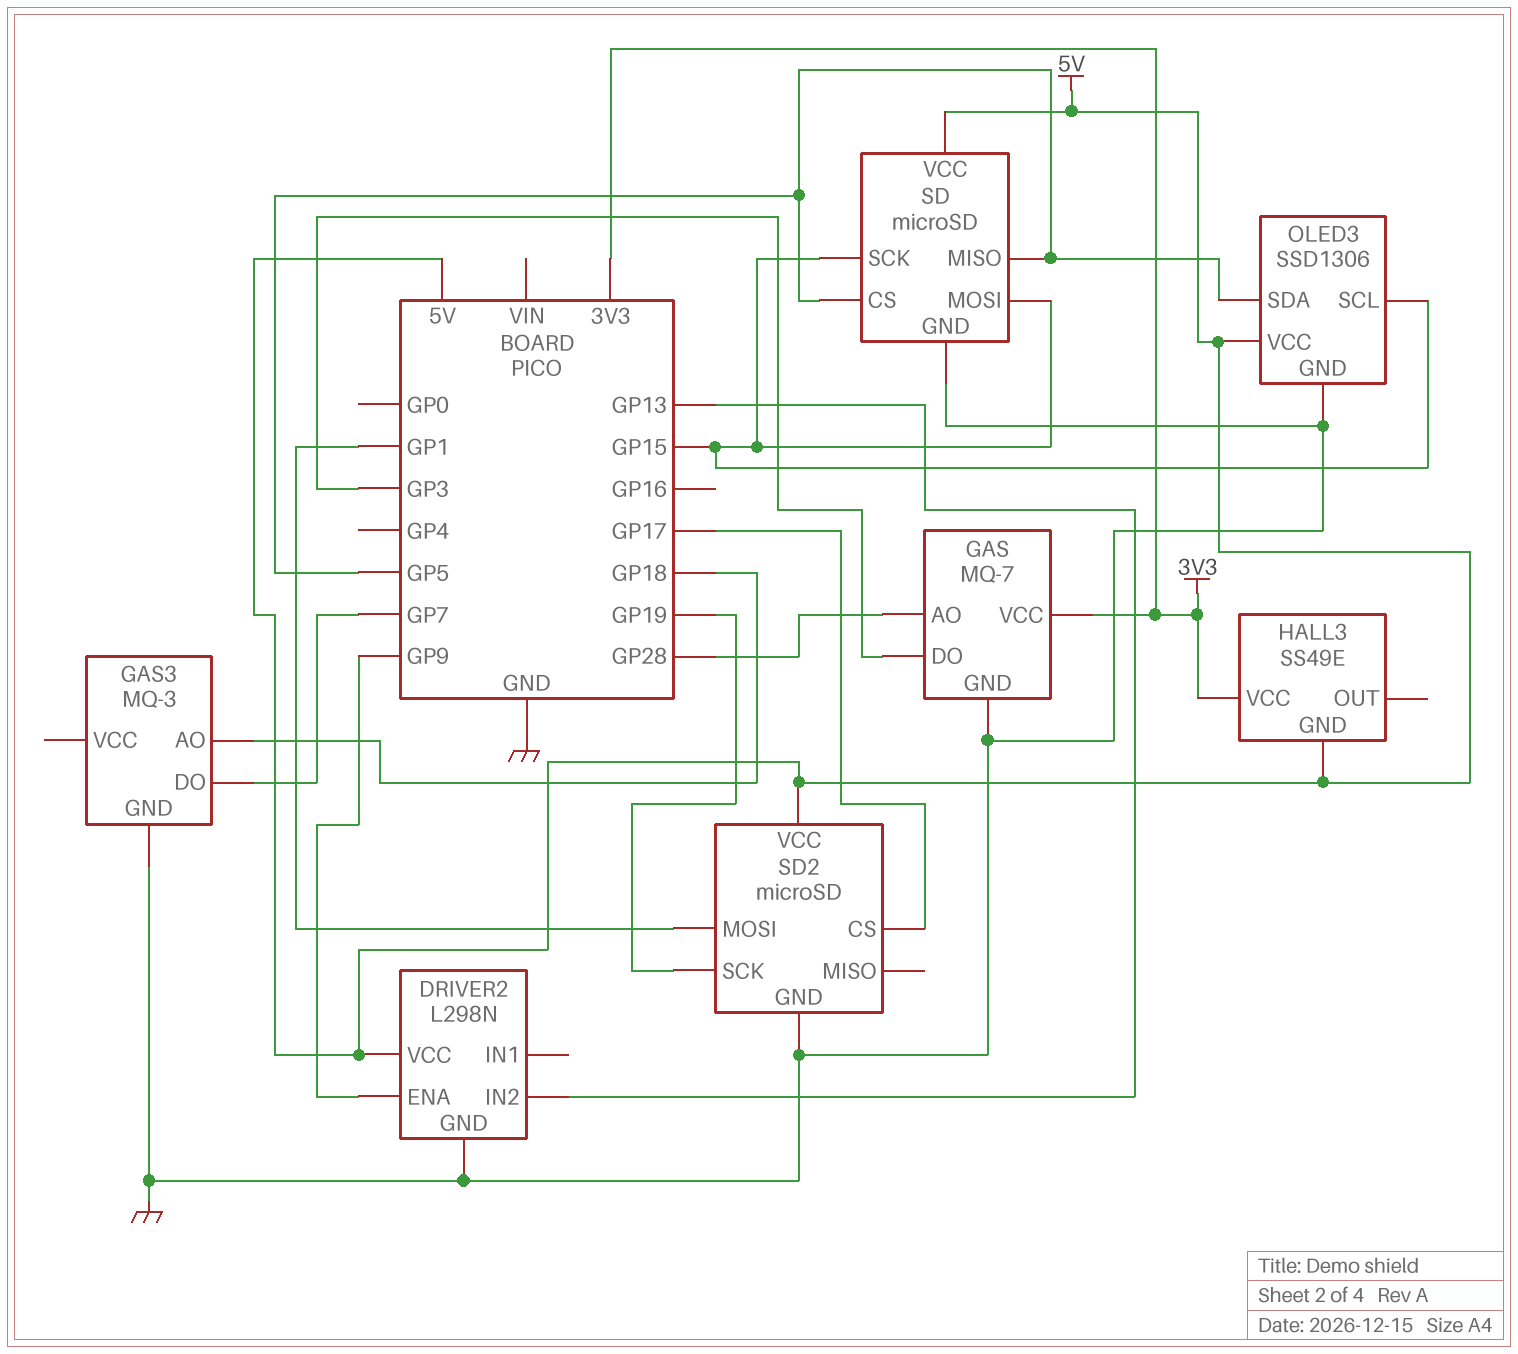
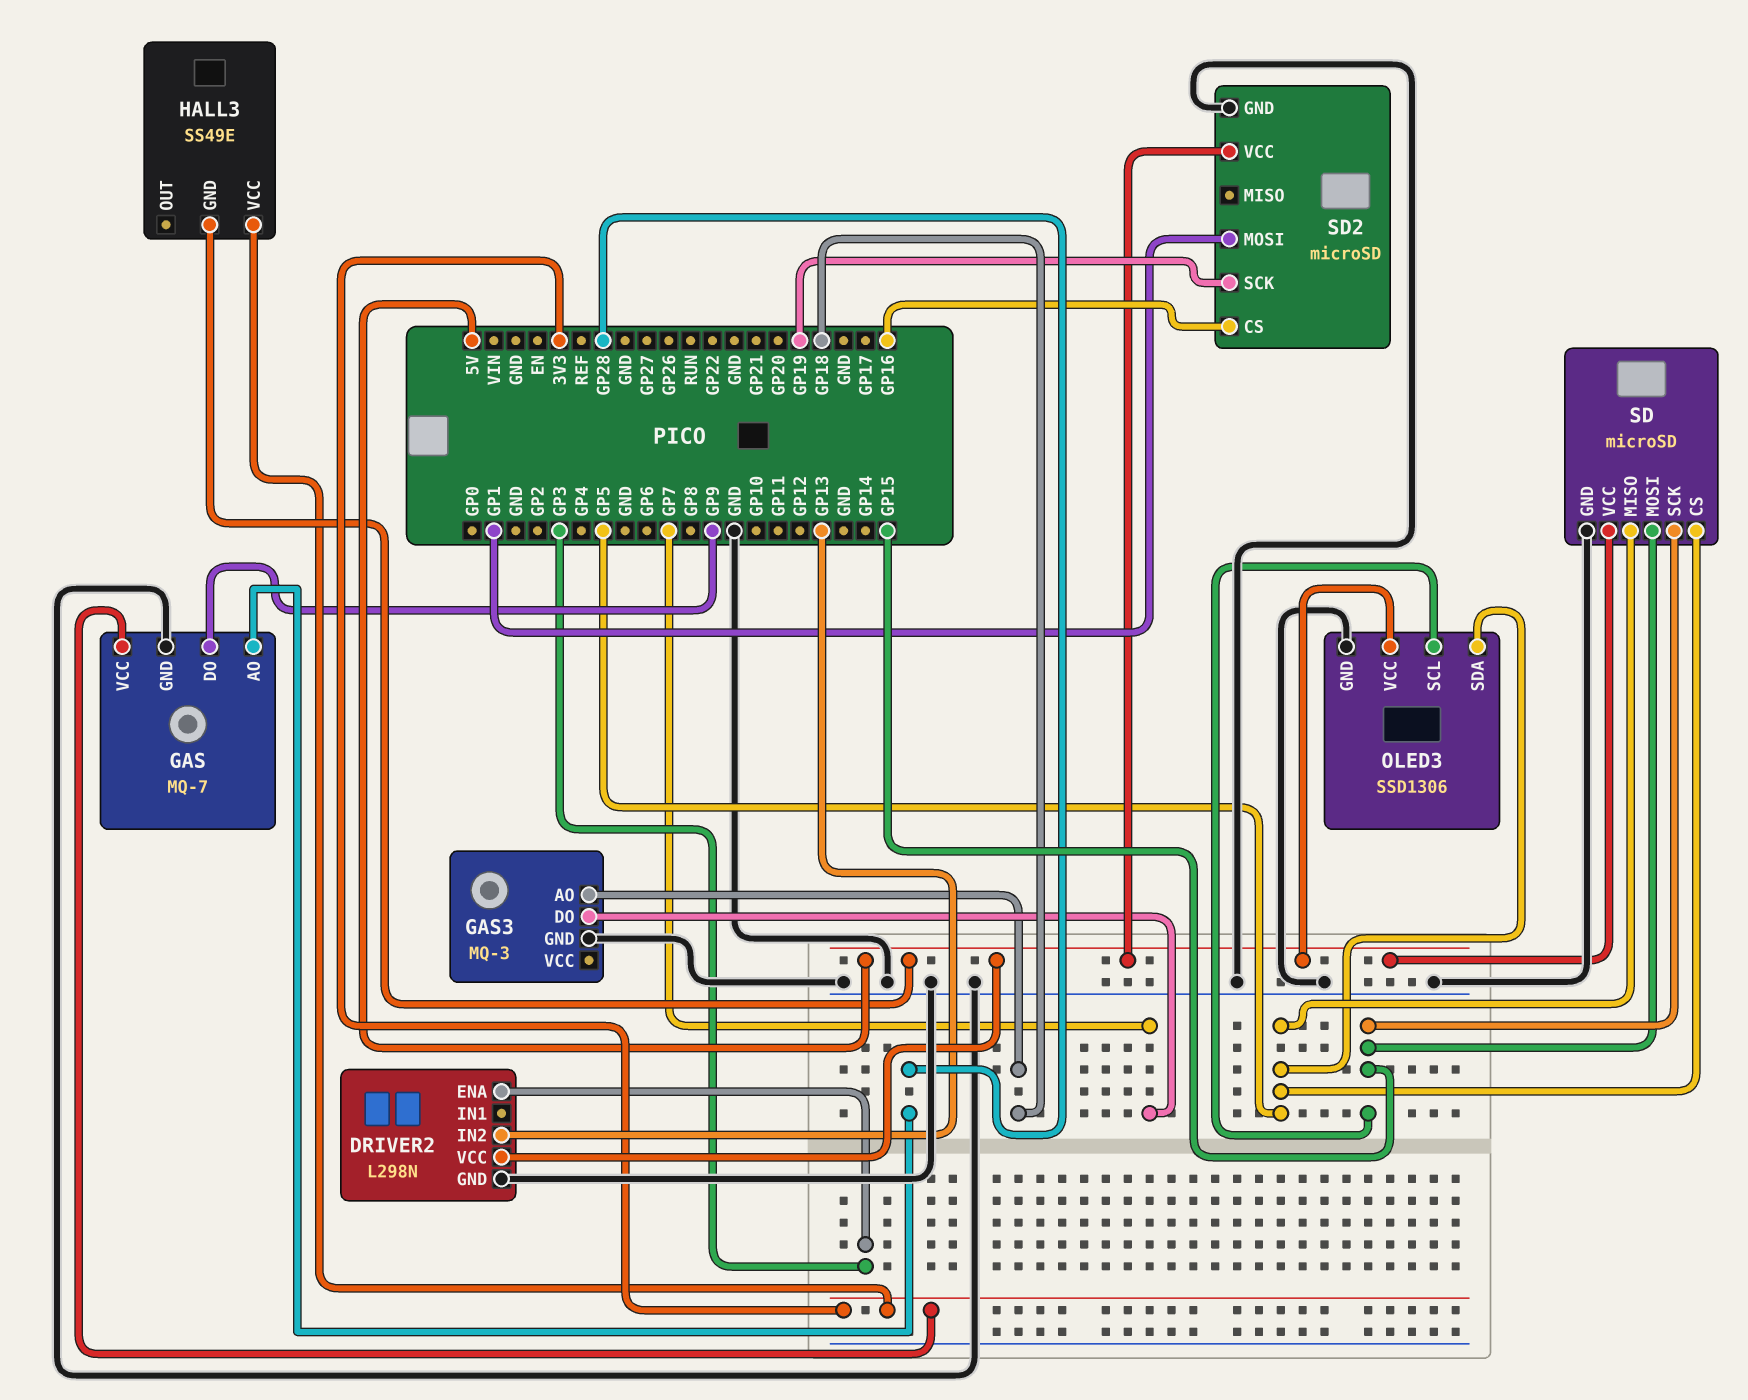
DRIVER2 pin ENA: GP9 -> GP3
GAS pin DO: GP3 -> GP9
SD2 pin CS: GP17 -> GP16

